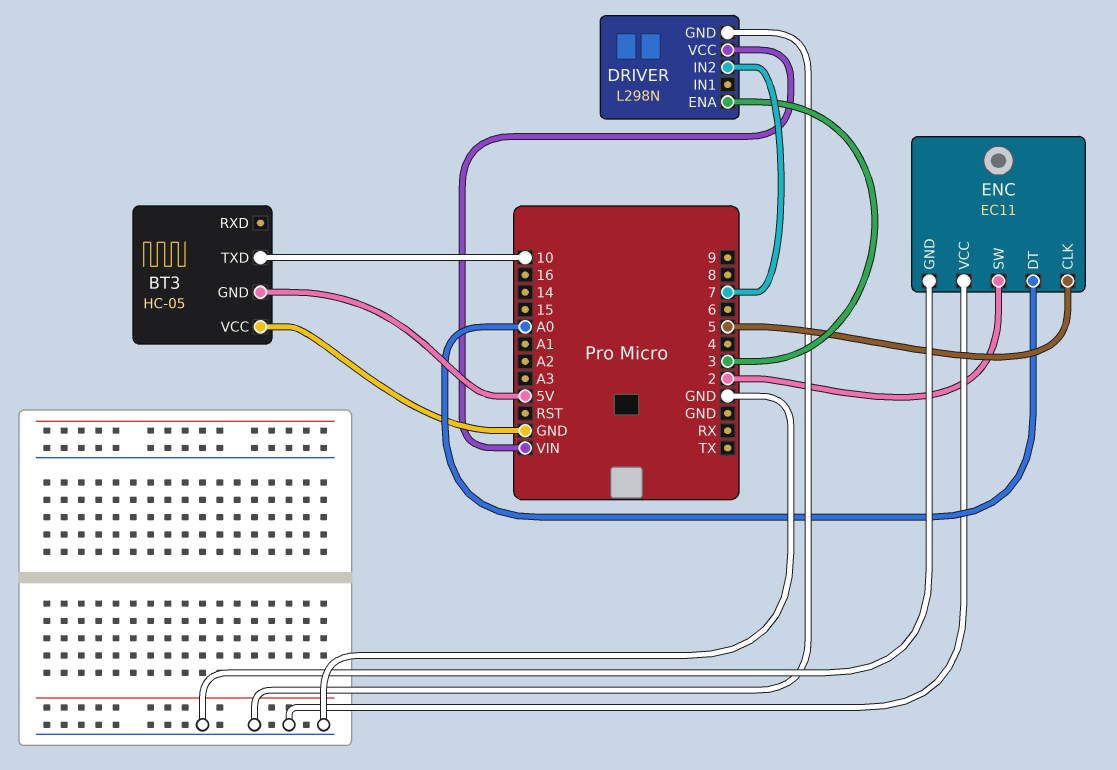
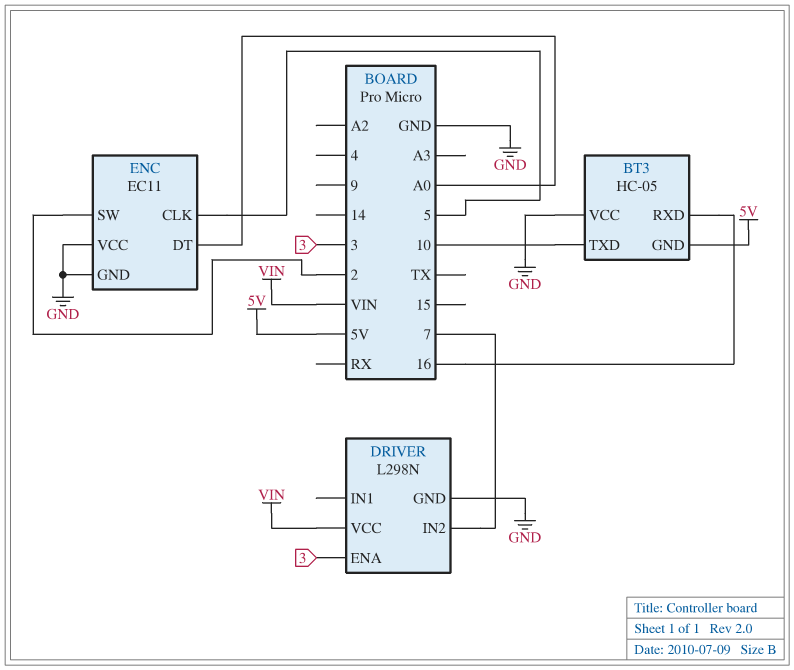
BT3 pin RXD: none -> 16

